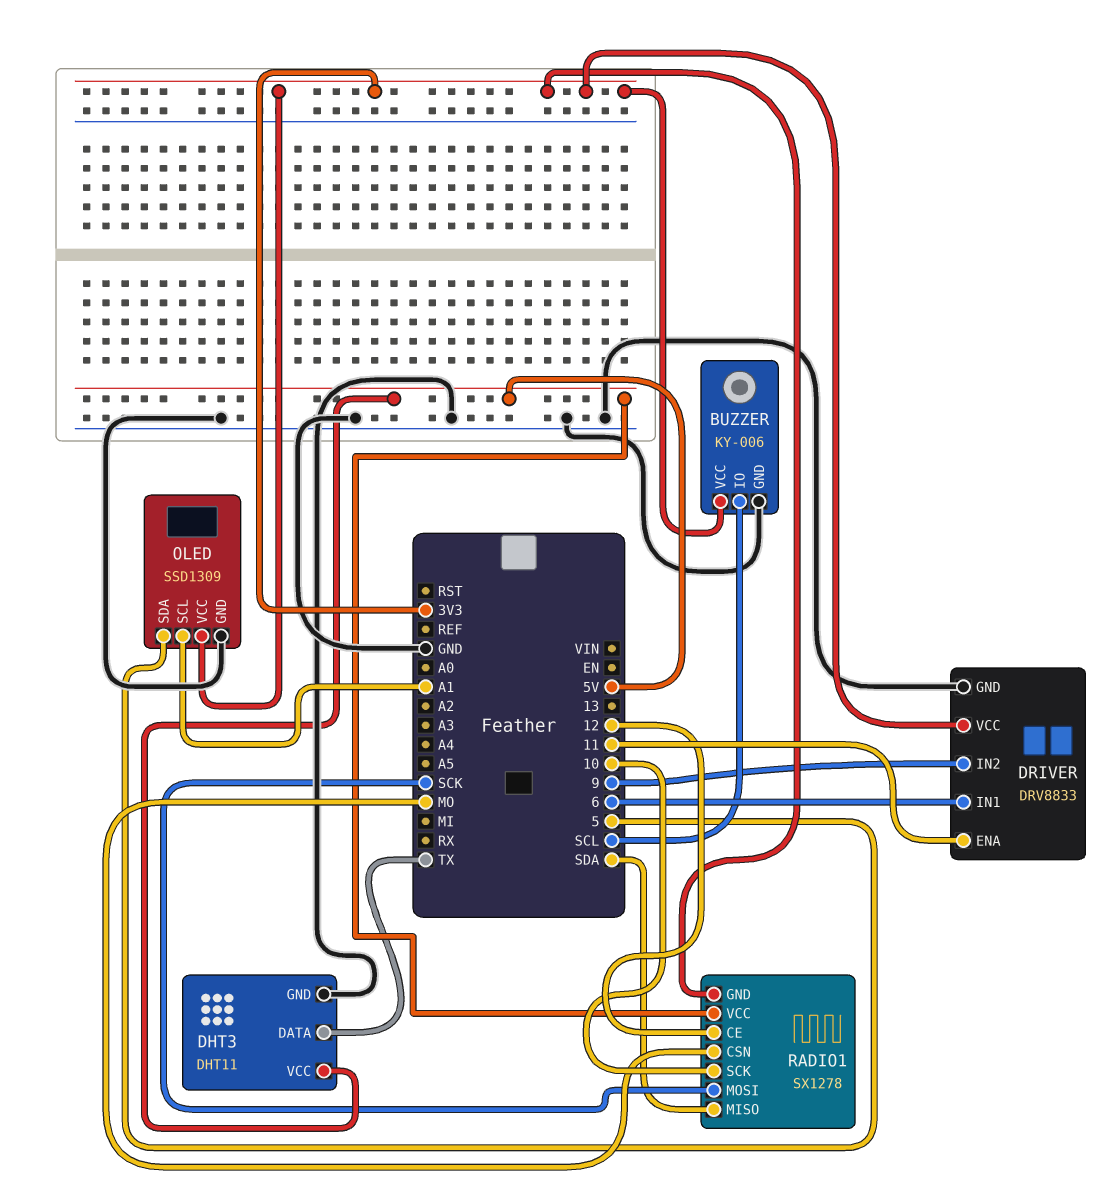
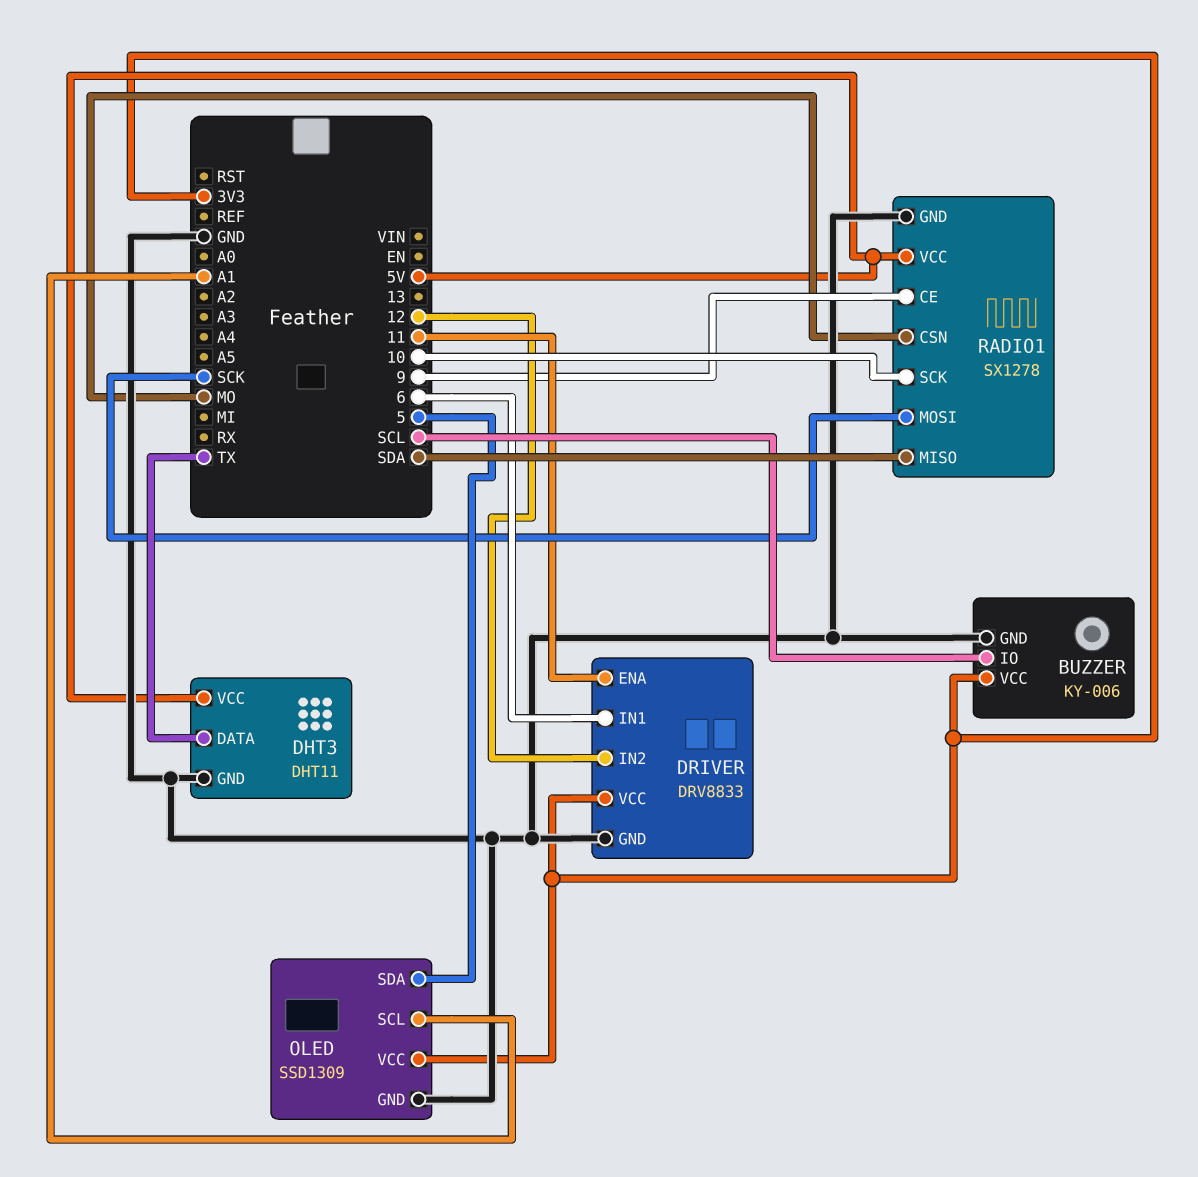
DRIVER pin IN2: 9 -> 12
RADIO1 pin CE: 12 -> 9
RADIO1 pin GND: 3V3 -> GND

